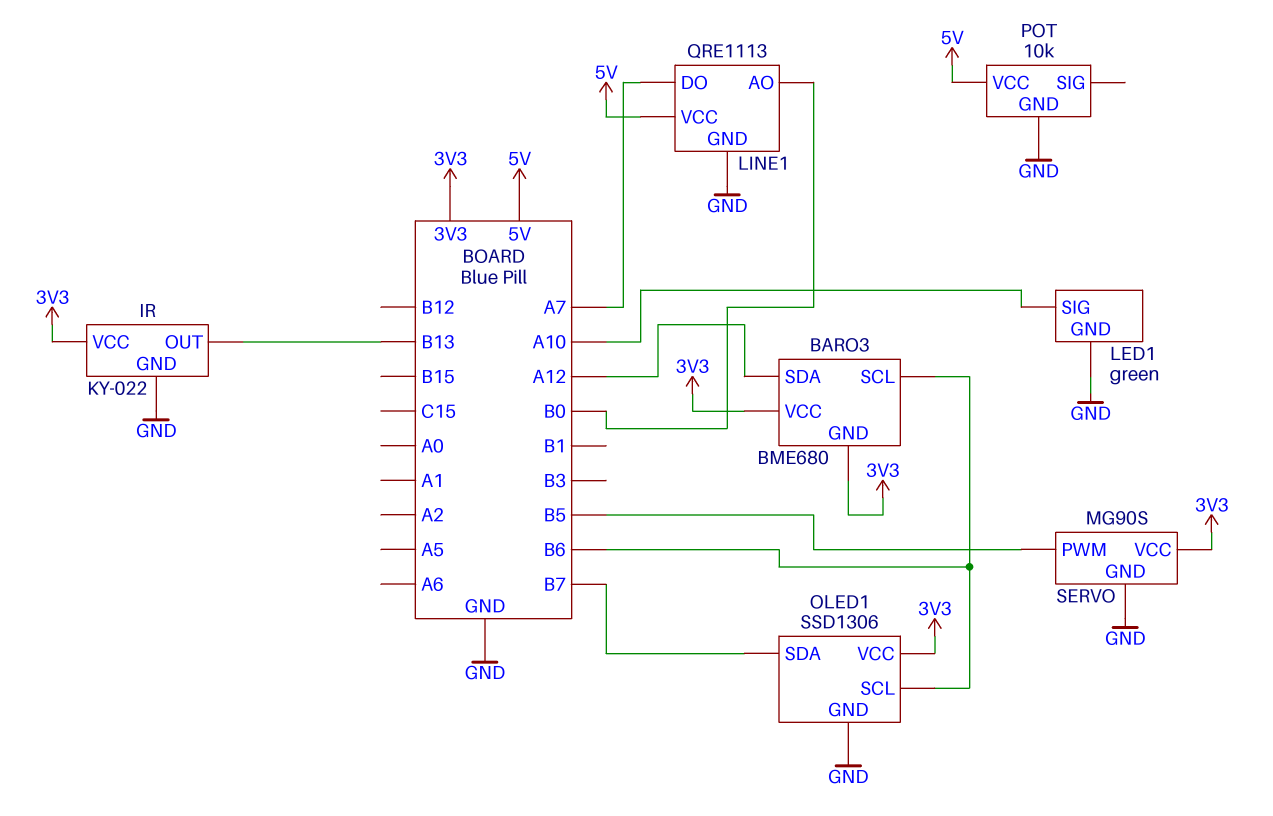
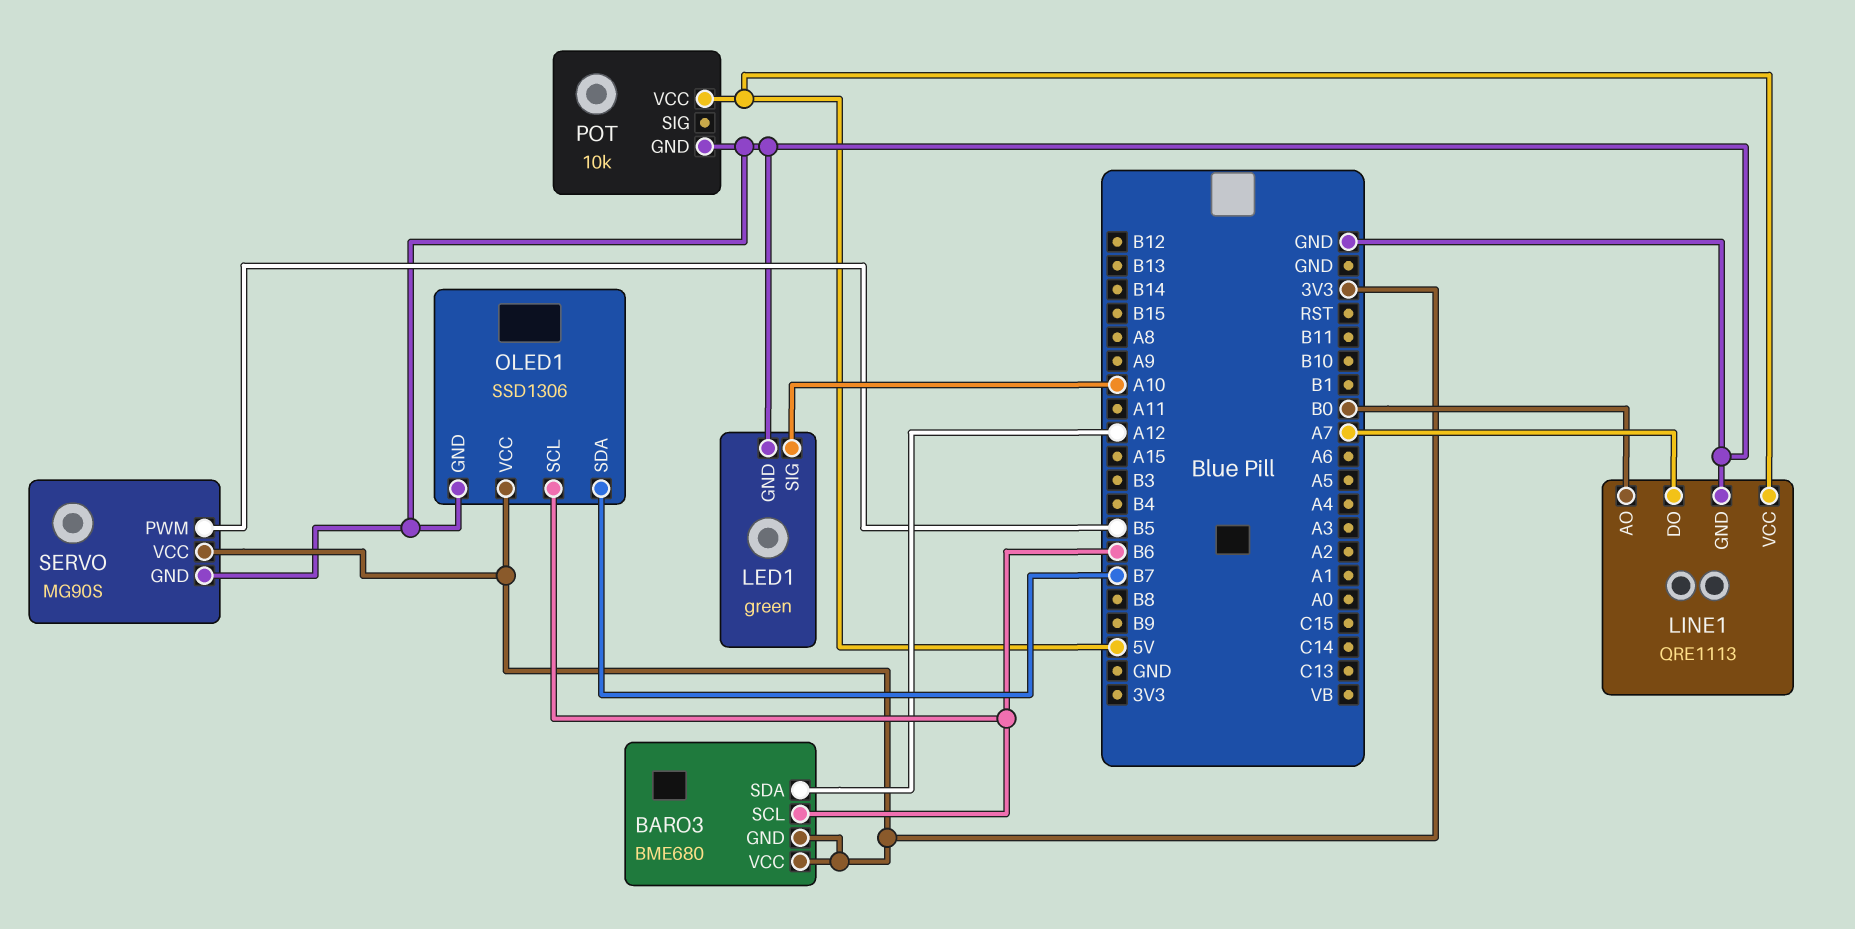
IR: KY-022 -> none
IR pin GND: GND -> none
IR pin OUT: B13 -> none
IR pin VCC: 3V3 -> none

